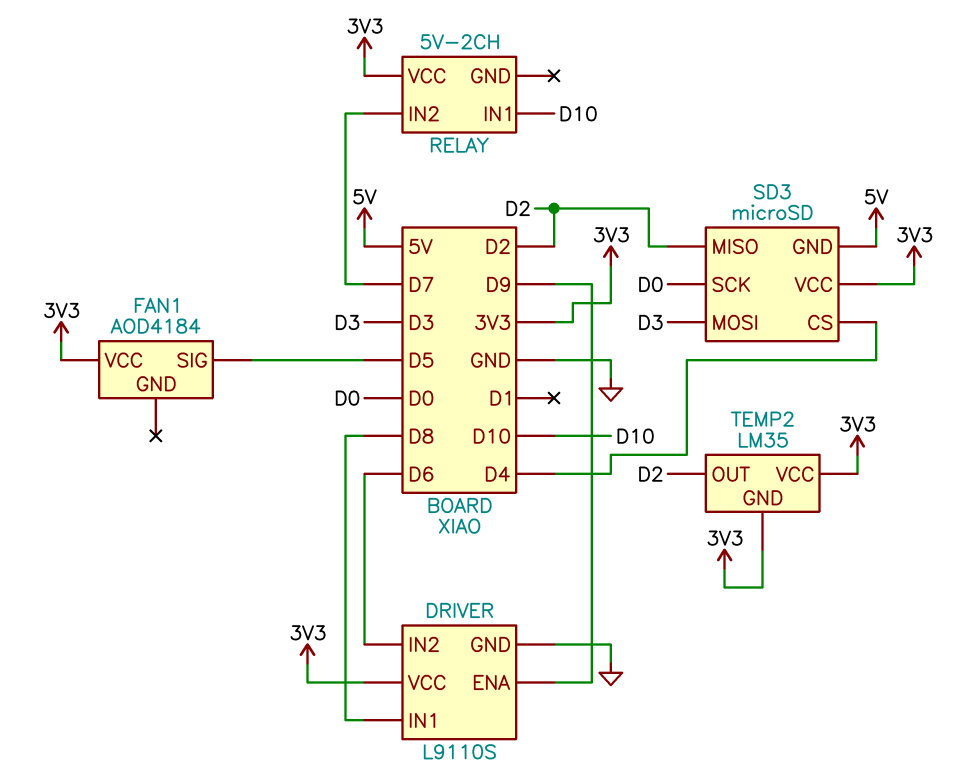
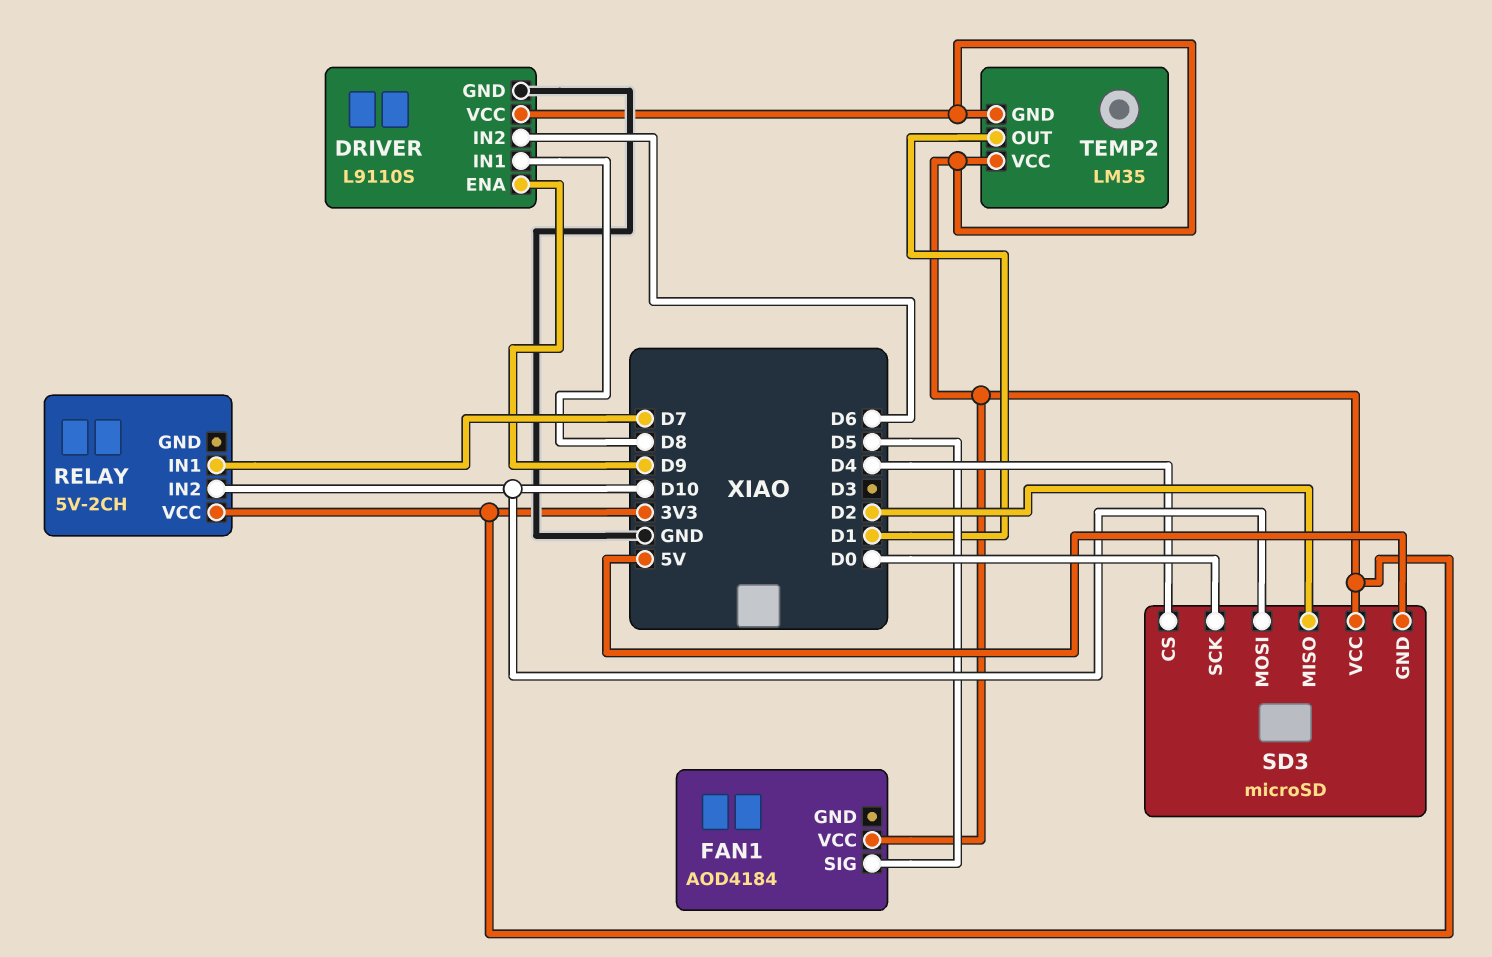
RELAY pin IN1: D10 -> D7
RELAY pin IN2: D7 -> D10
SD3 pin MOSI: D3 -> D10
TEMP2 pin OUT: D2 -> D1

